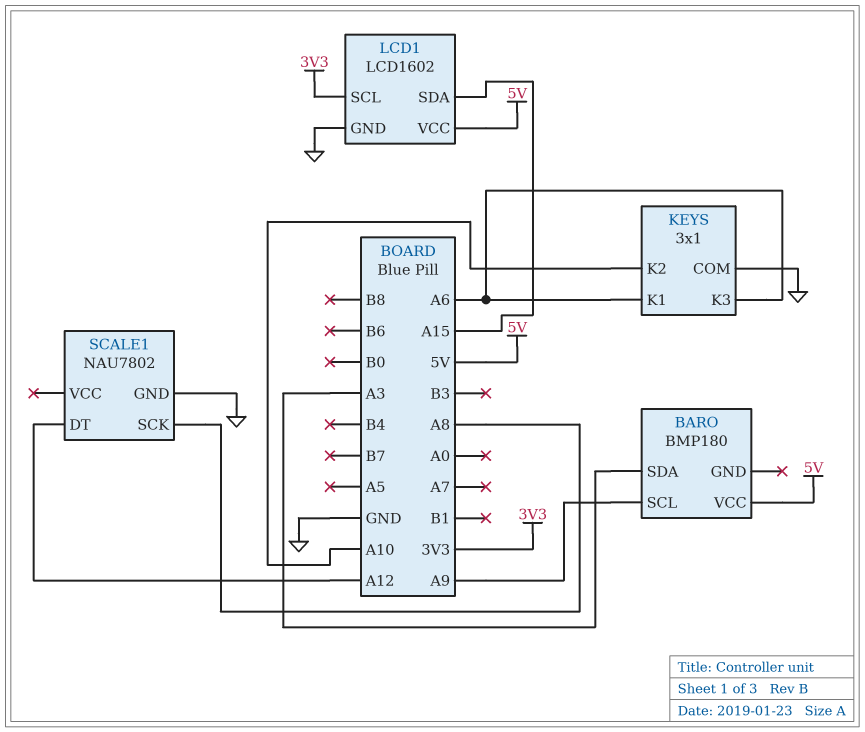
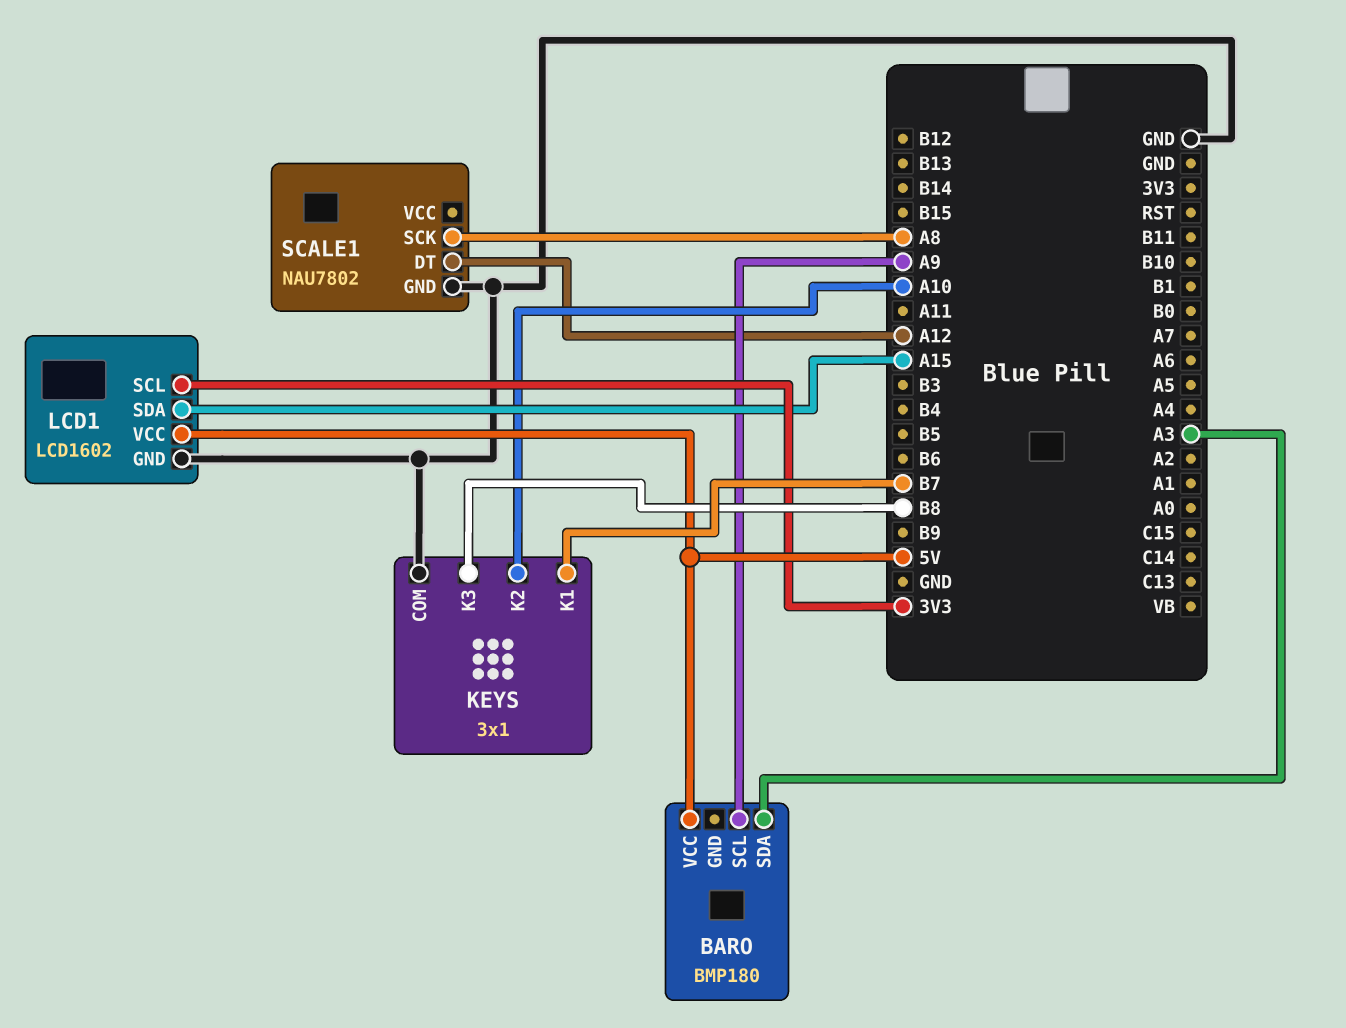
KEYS pin K1: A6 -> B7
KEYS pin K3: A6 -> B8

